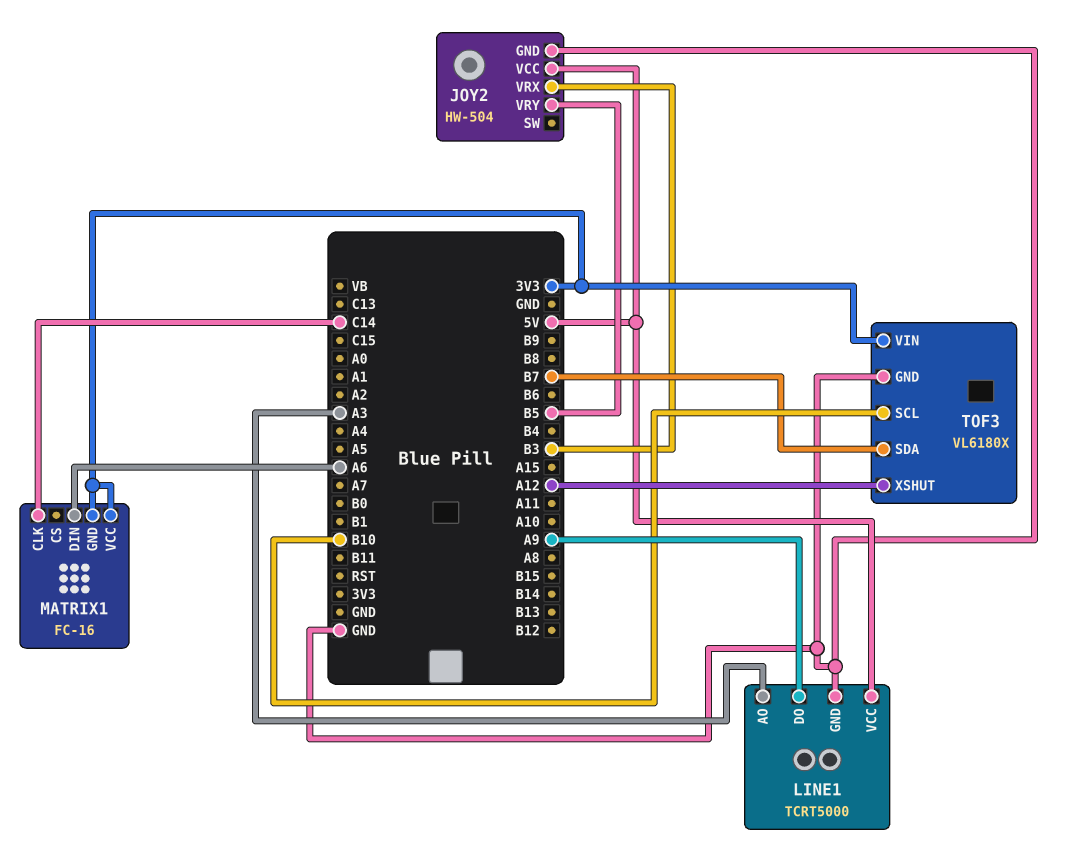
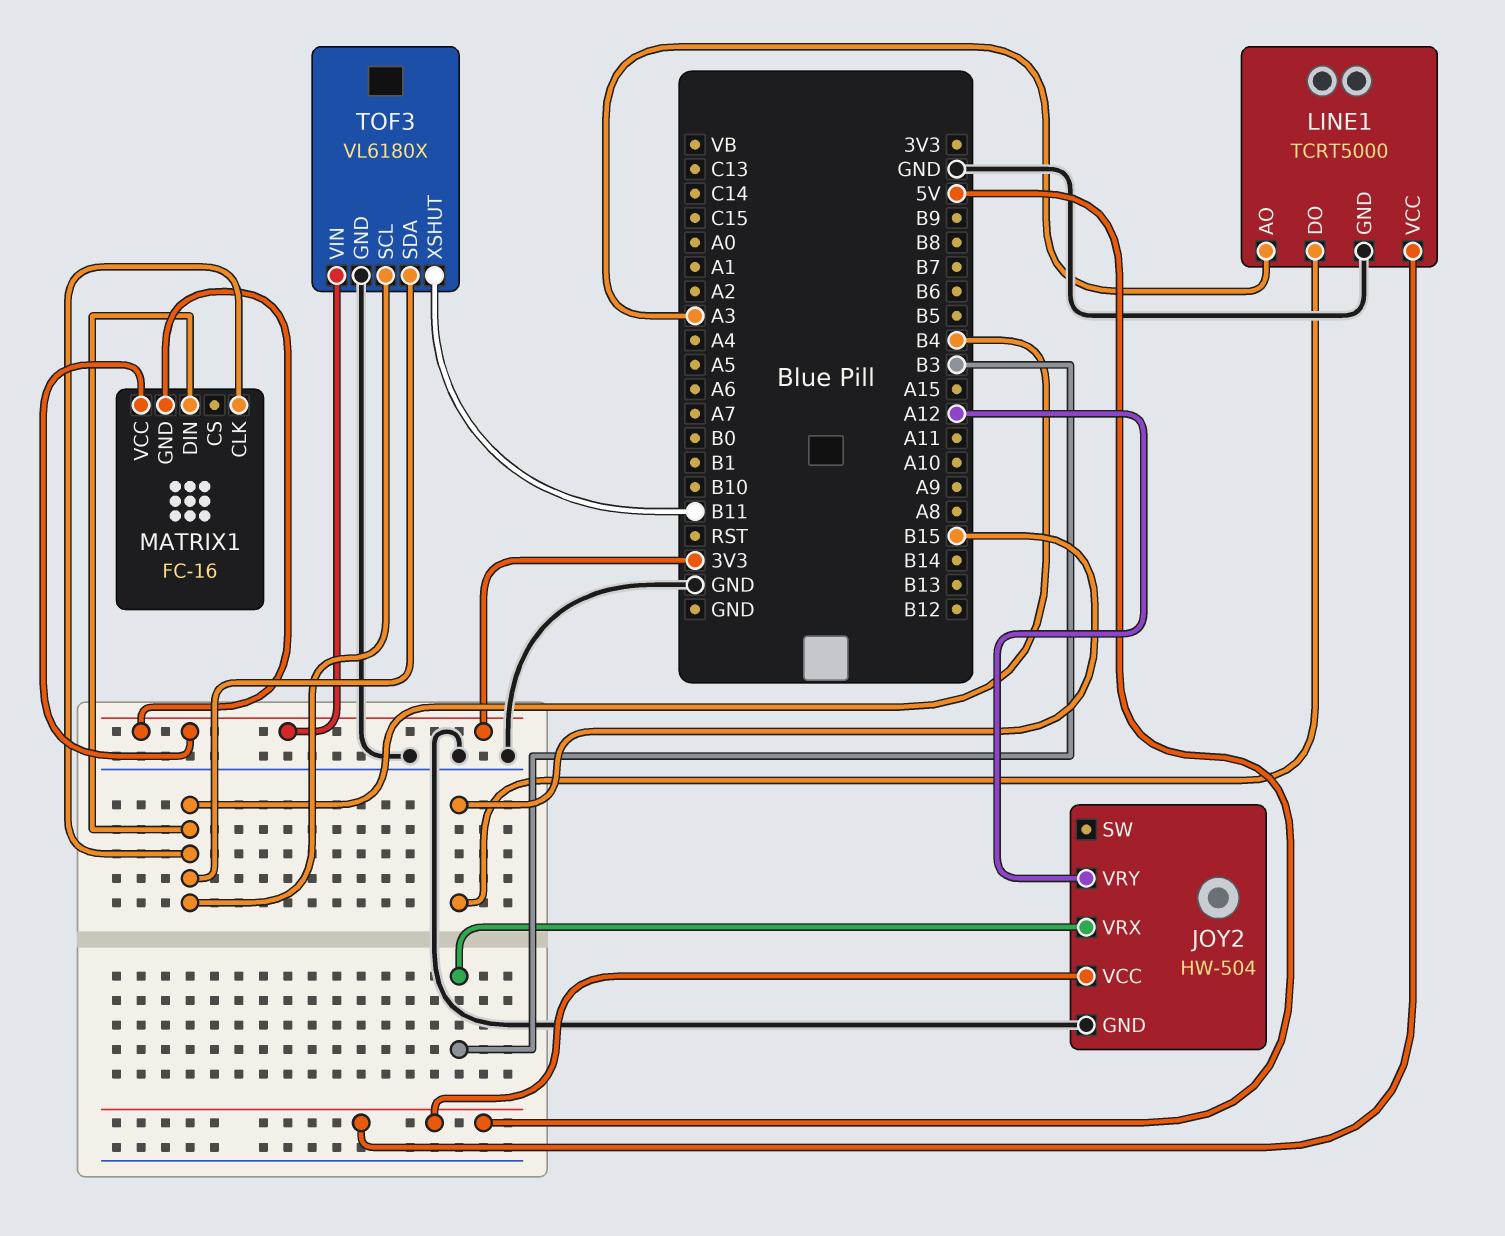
JOY2 pin VRY: B5 -> A12
LINE1 pin DO: A9 -> B15
MATRIX1 pin CLK: C14 -> B4
MATRIX1 pin DIN: A6 -> B4
TOF3 pin SCL: B10 -> B4
TOF3 pin SDA: B7 -> B4
TOF3 pin XSHUT: A12 -> B11

